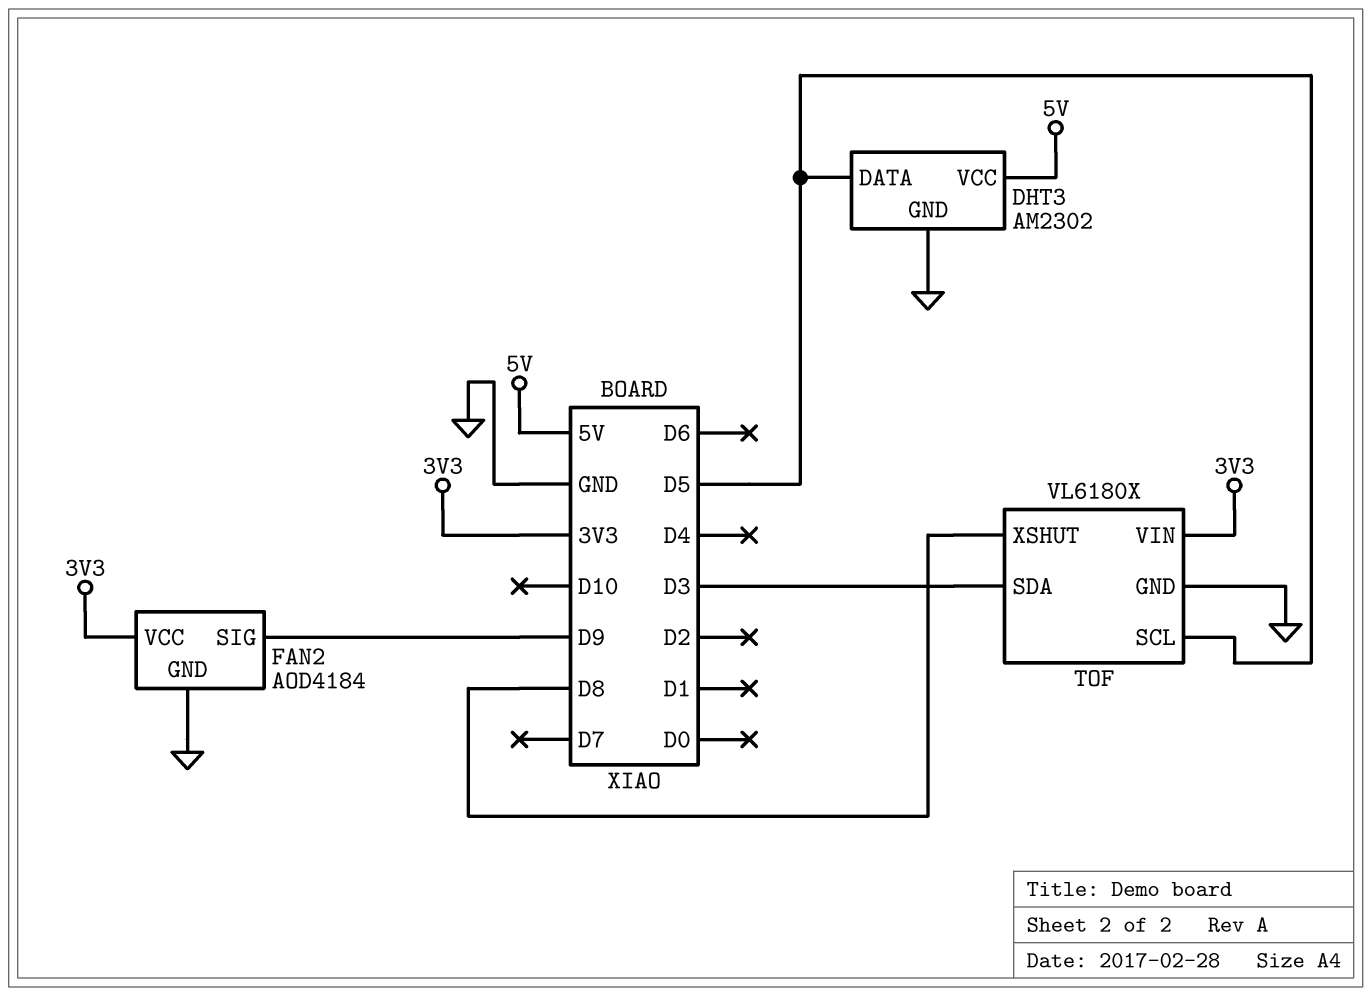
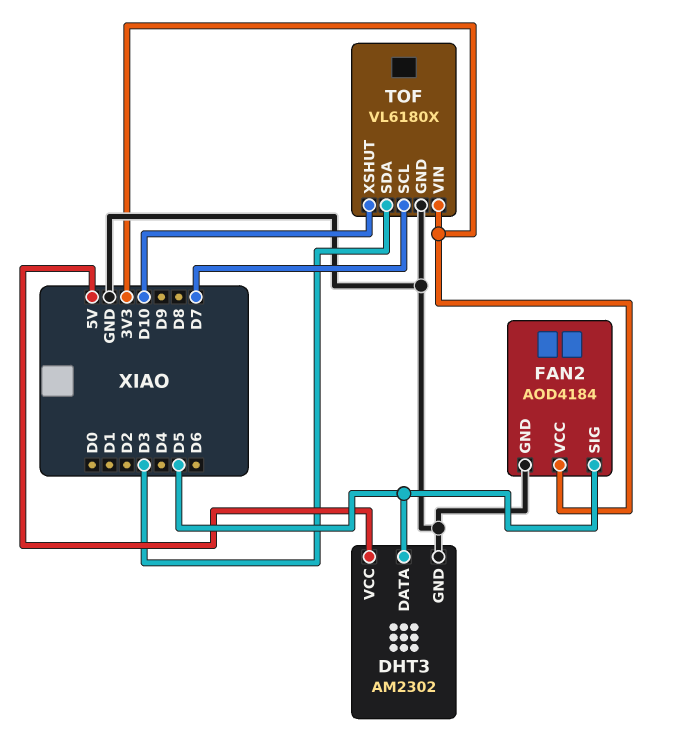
FAN2 pin SIG: D9 -> D5
TOF pin SCL: D5 -> D7
TOF pin XSHUT: D8 -> D10

